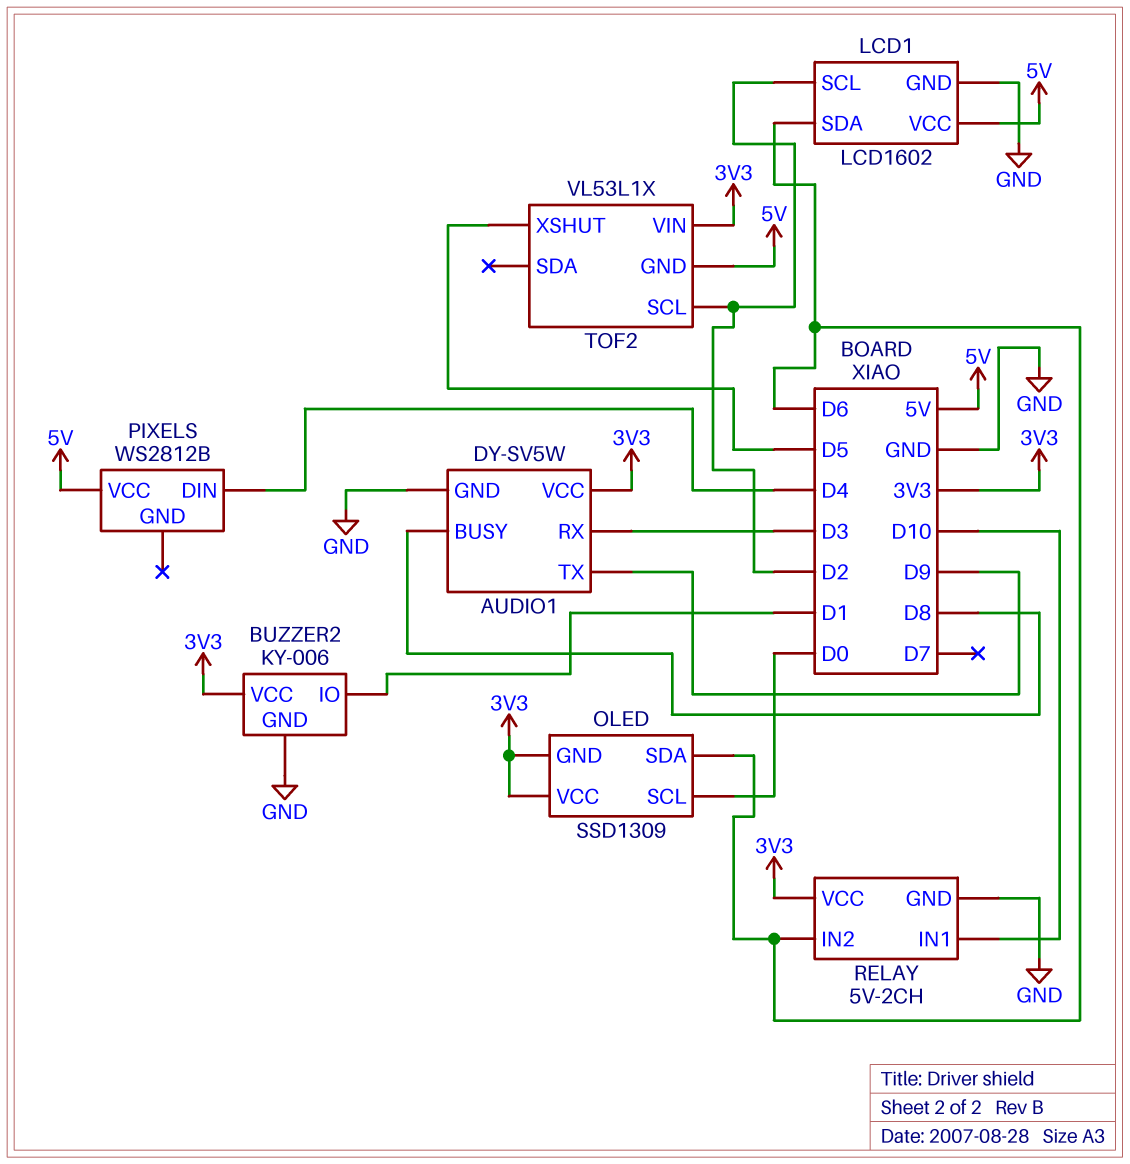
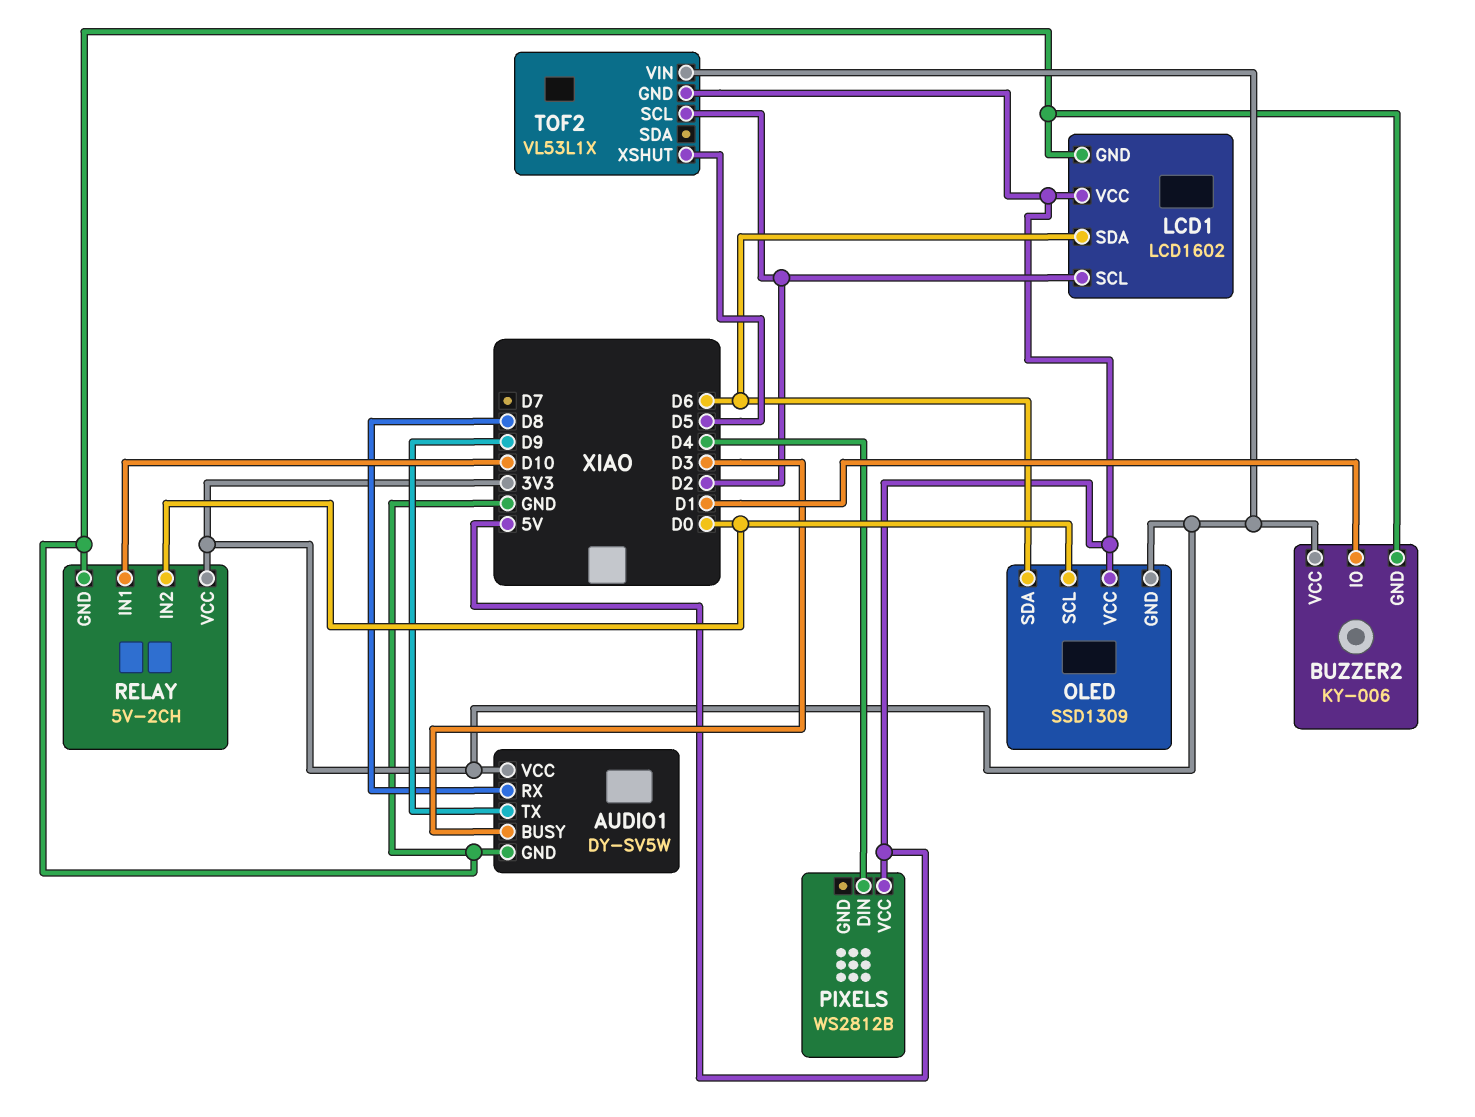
AUDIO1 pin BUSY: D8 -> D3
AUDIO1 pin RX: D3 -> D8
OLED pin VCC: 3V3 -> 5V
RELAY pin IN2: D6 -> D0

